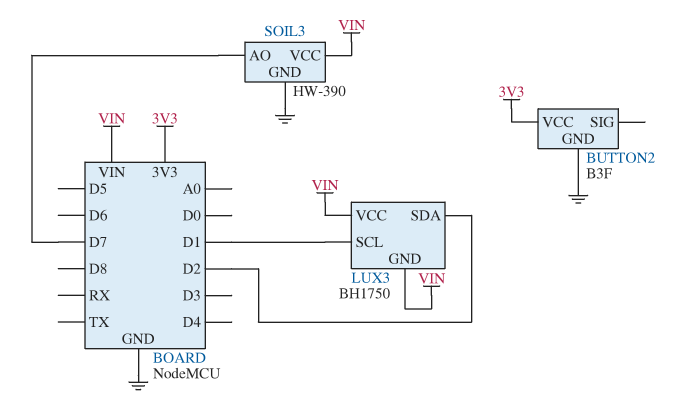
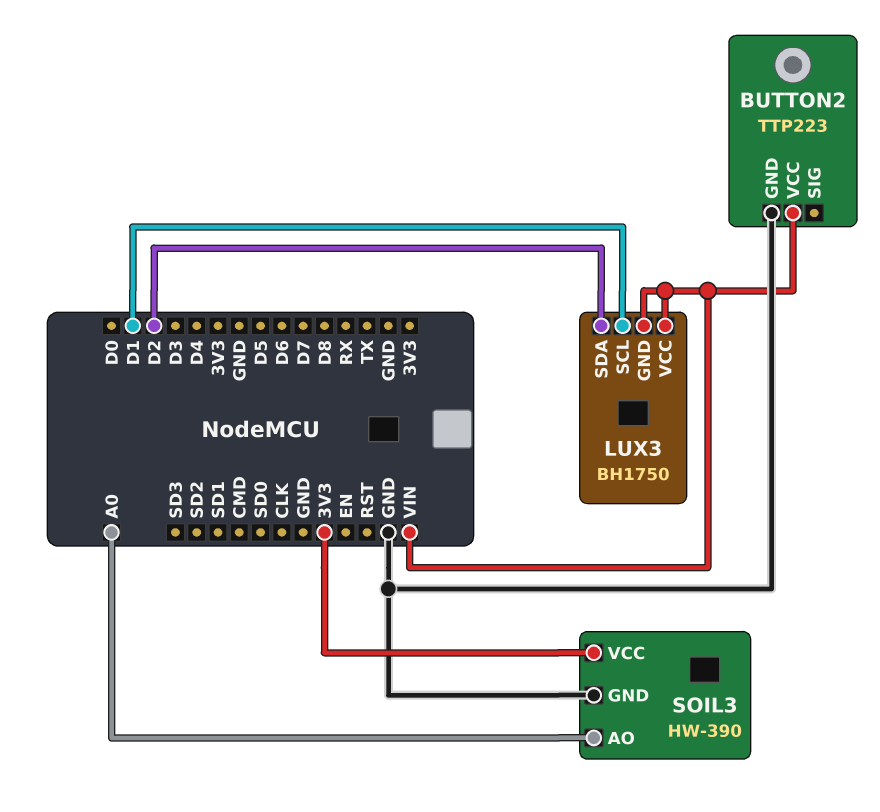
BUTTON2: B3F -> TTP223
BUTTON2 pin VCC: 3V3 -> VIN
SOIL3 pin AO: D7 -> A0
SOIL3 pin VCC: VIN -> 3V3

